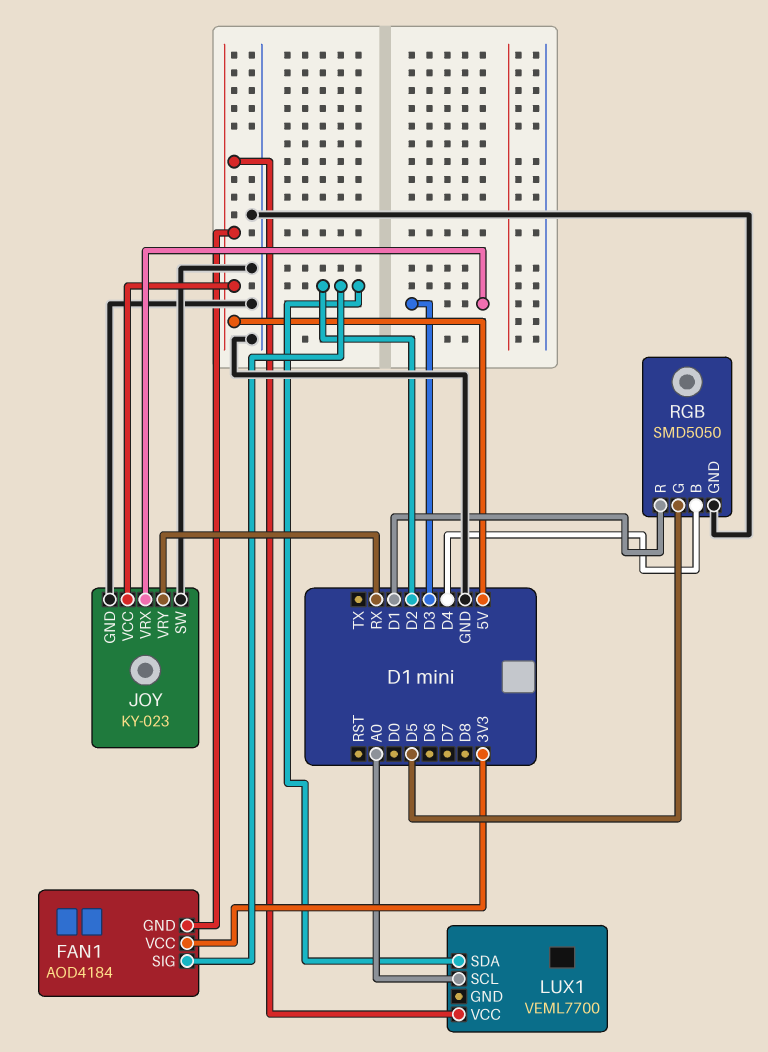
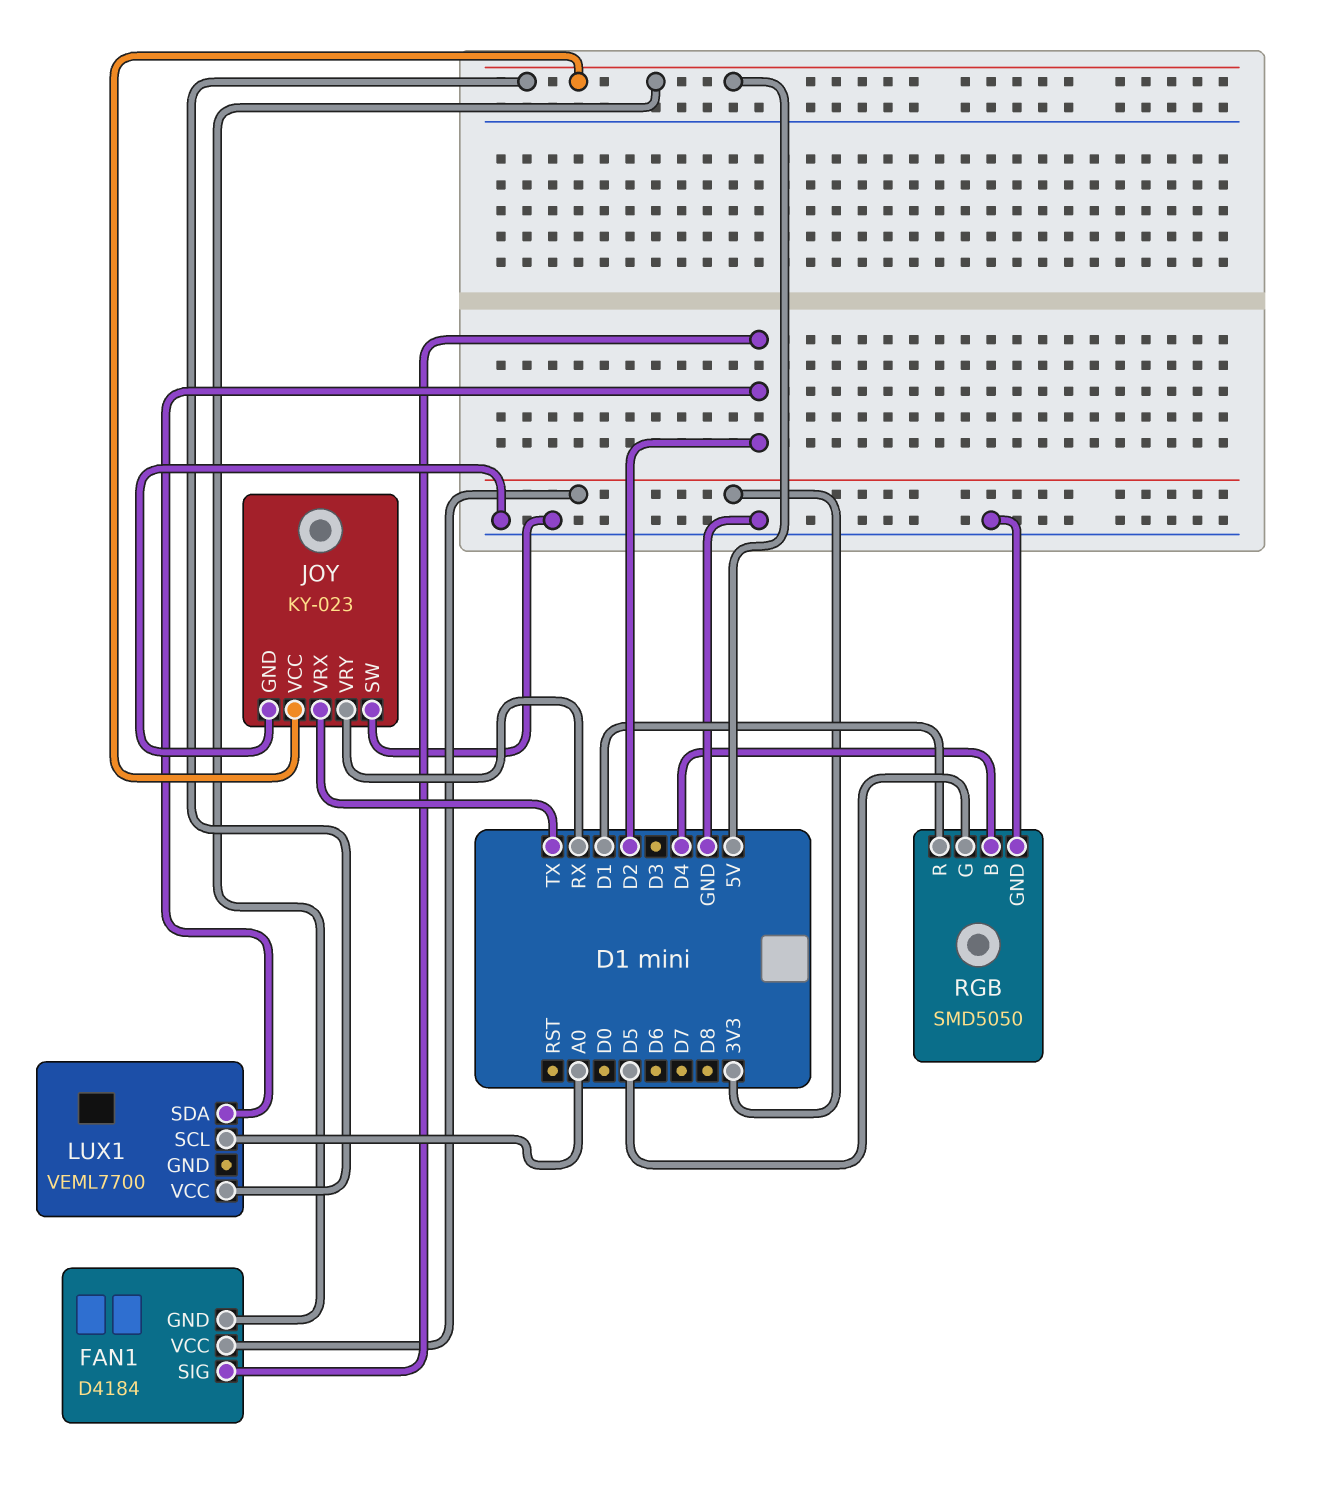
FAN1: AOD4184 -> D4184
JOY pin VRX: D3 -> TX

